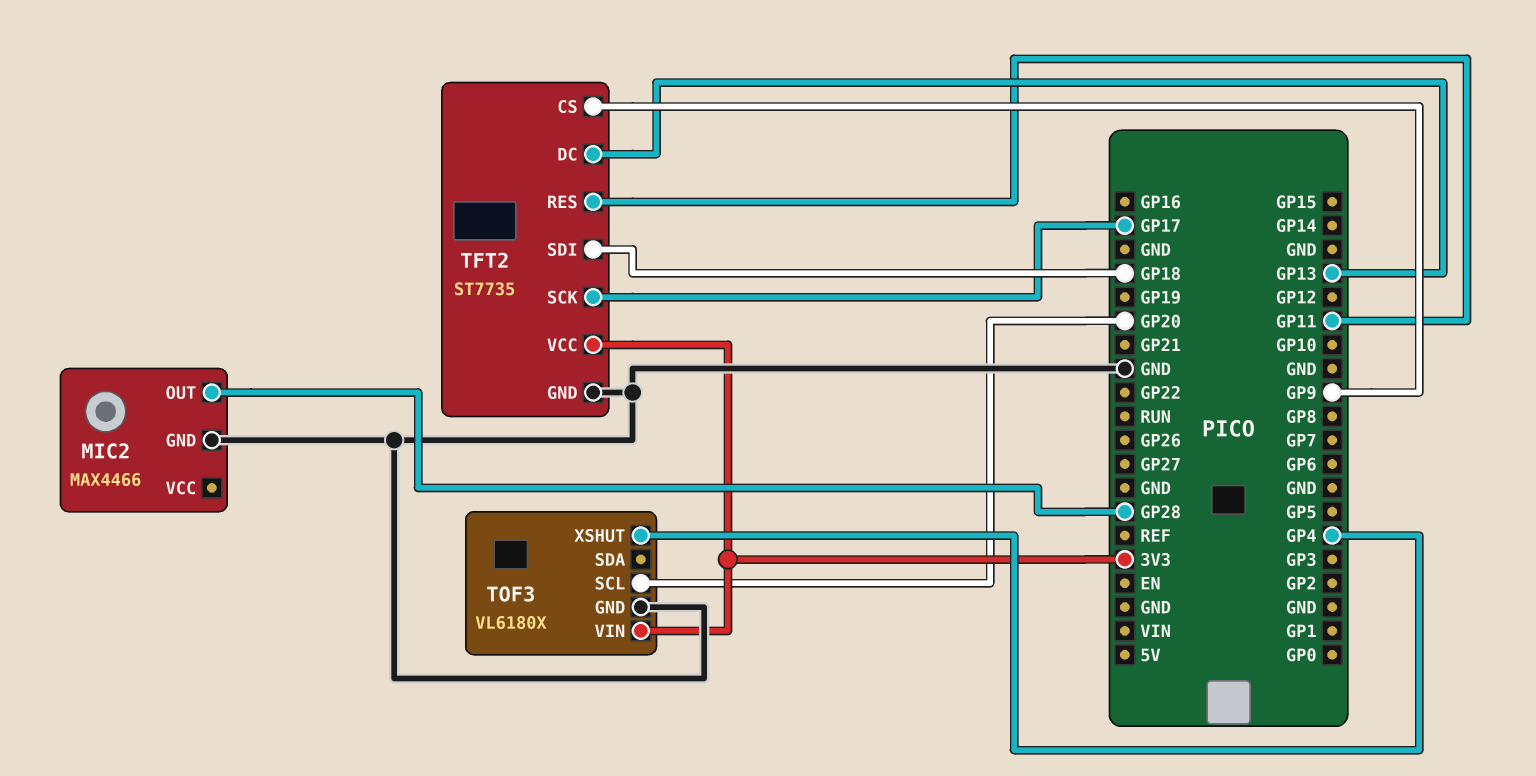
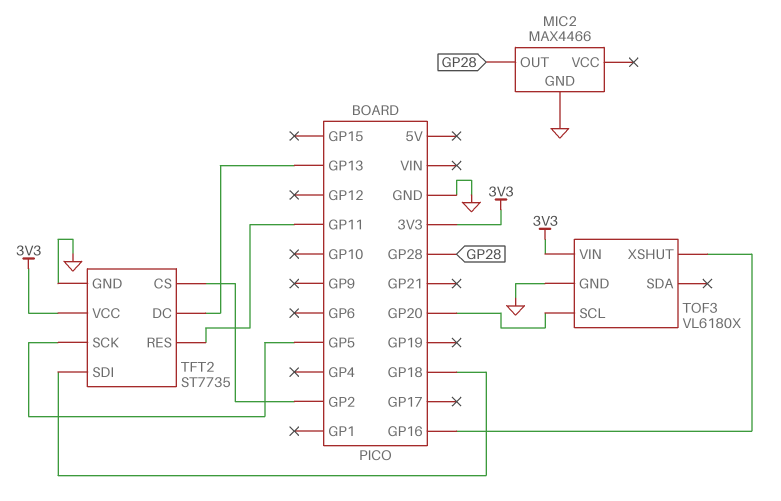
TFT2 pin CS: GP9 -> GP2
TFT2 pin SCK: GP17 -> GP5
TOF3 pin XSHUT: GP4 -> GP16

